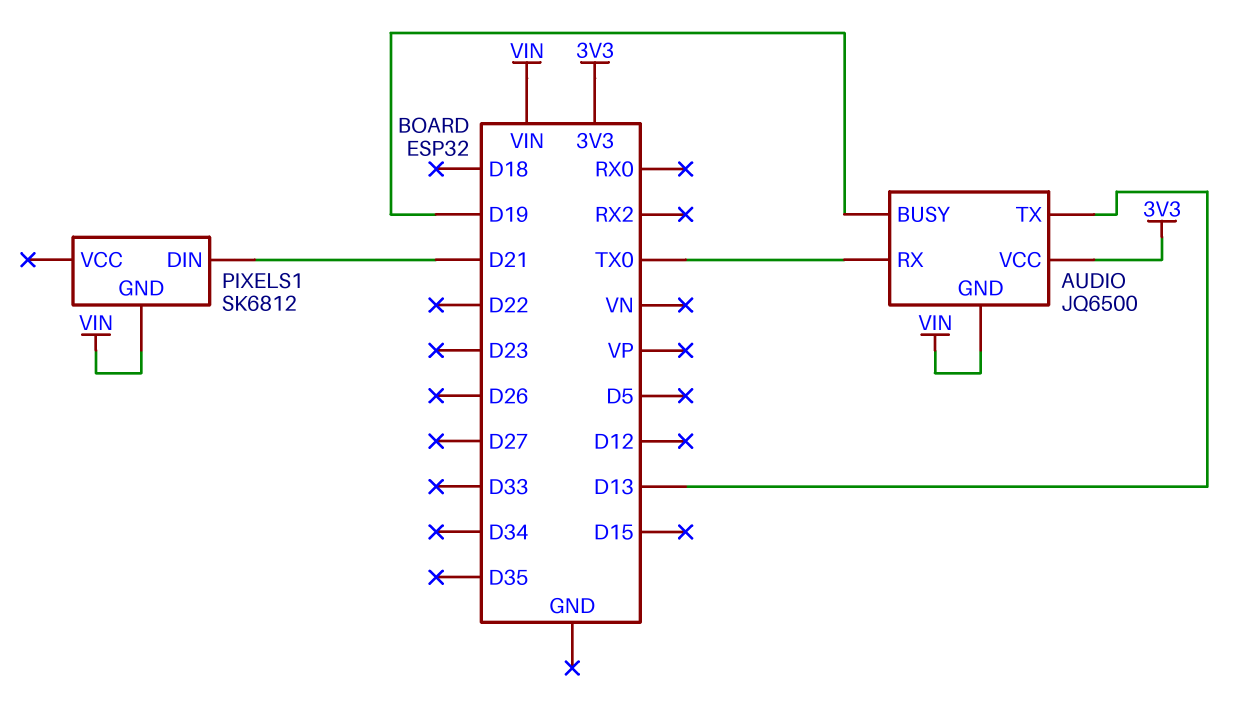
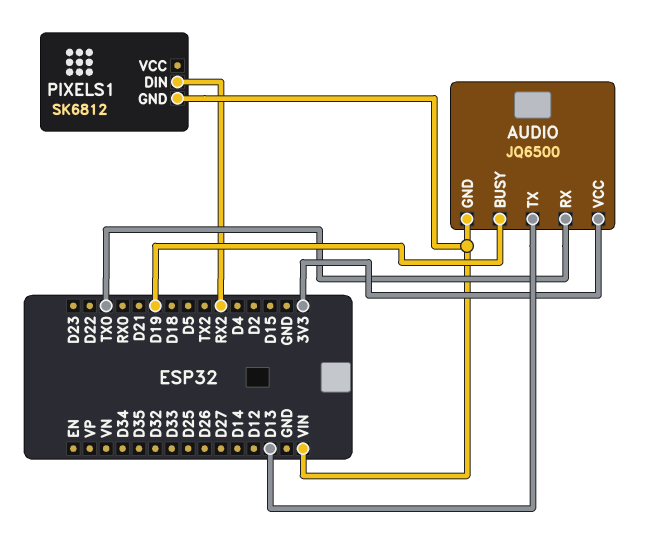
PIXELS1 pin DIN: D21 -> RX2

